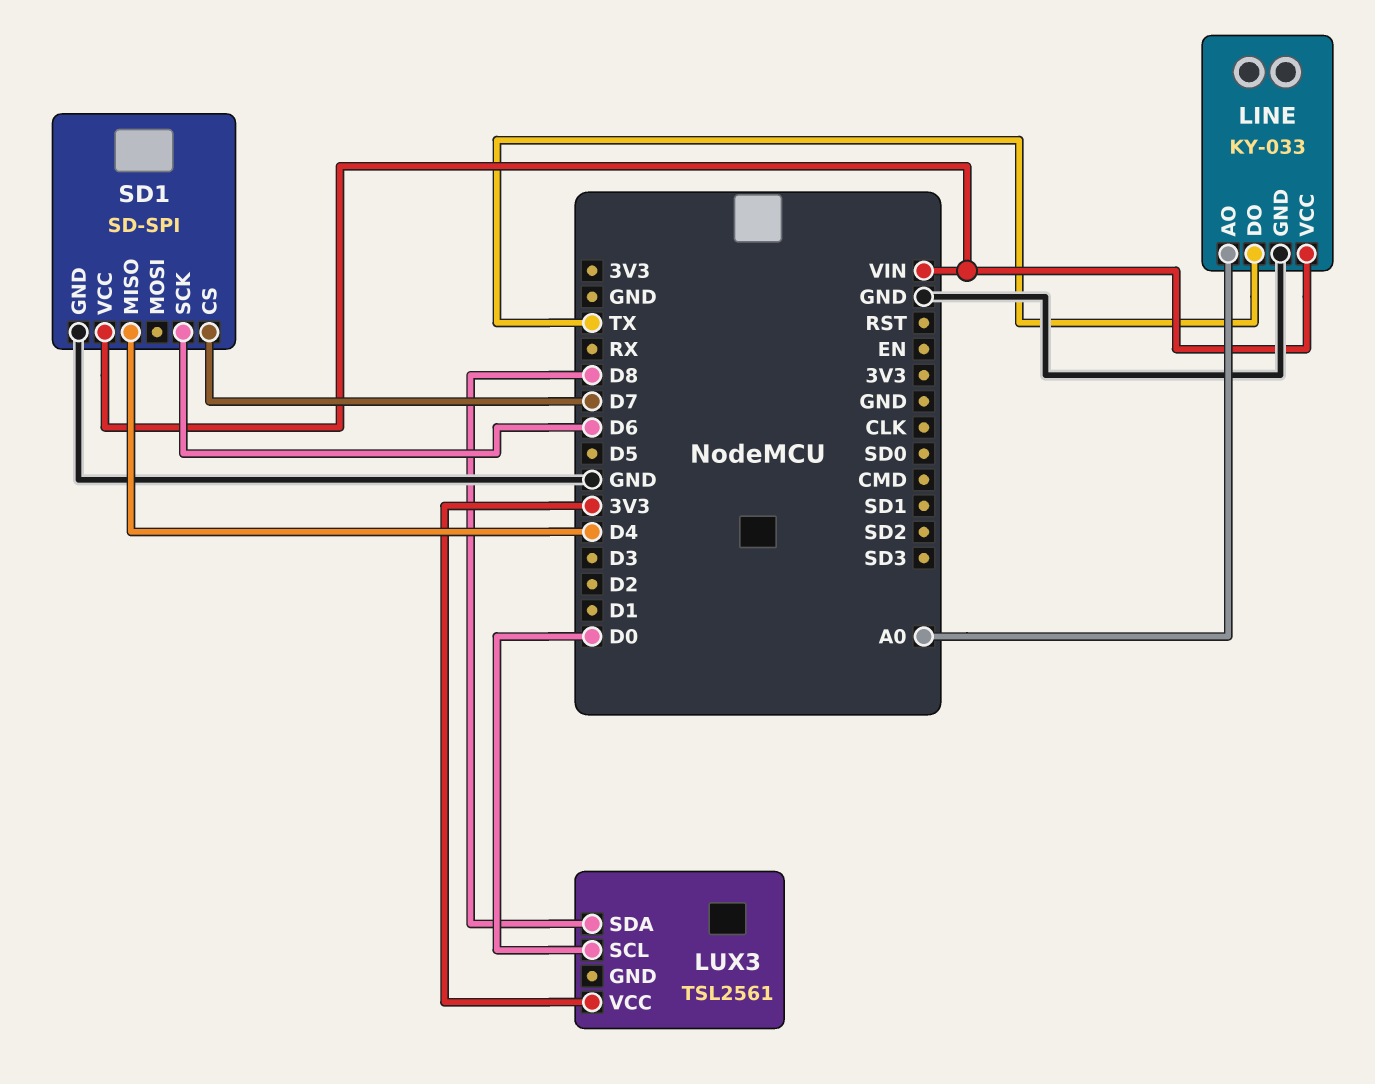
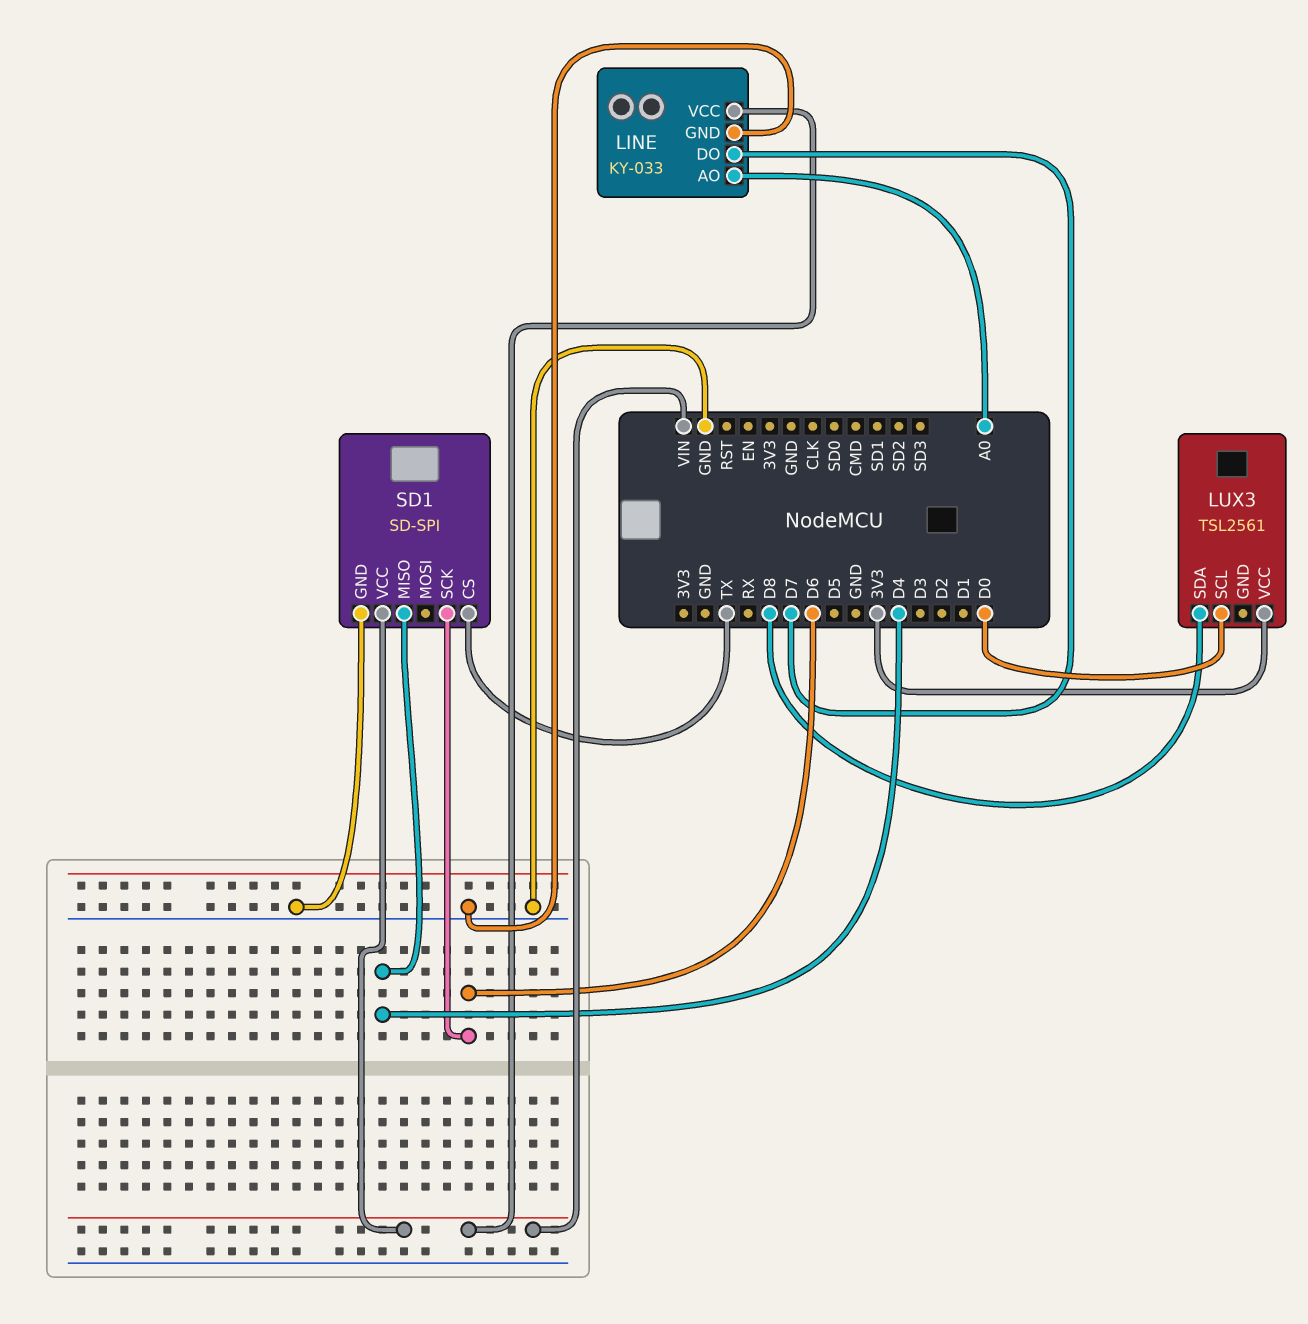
LINE pin DO: TX -> D7
SD1 pin CS: D7 -> TX

